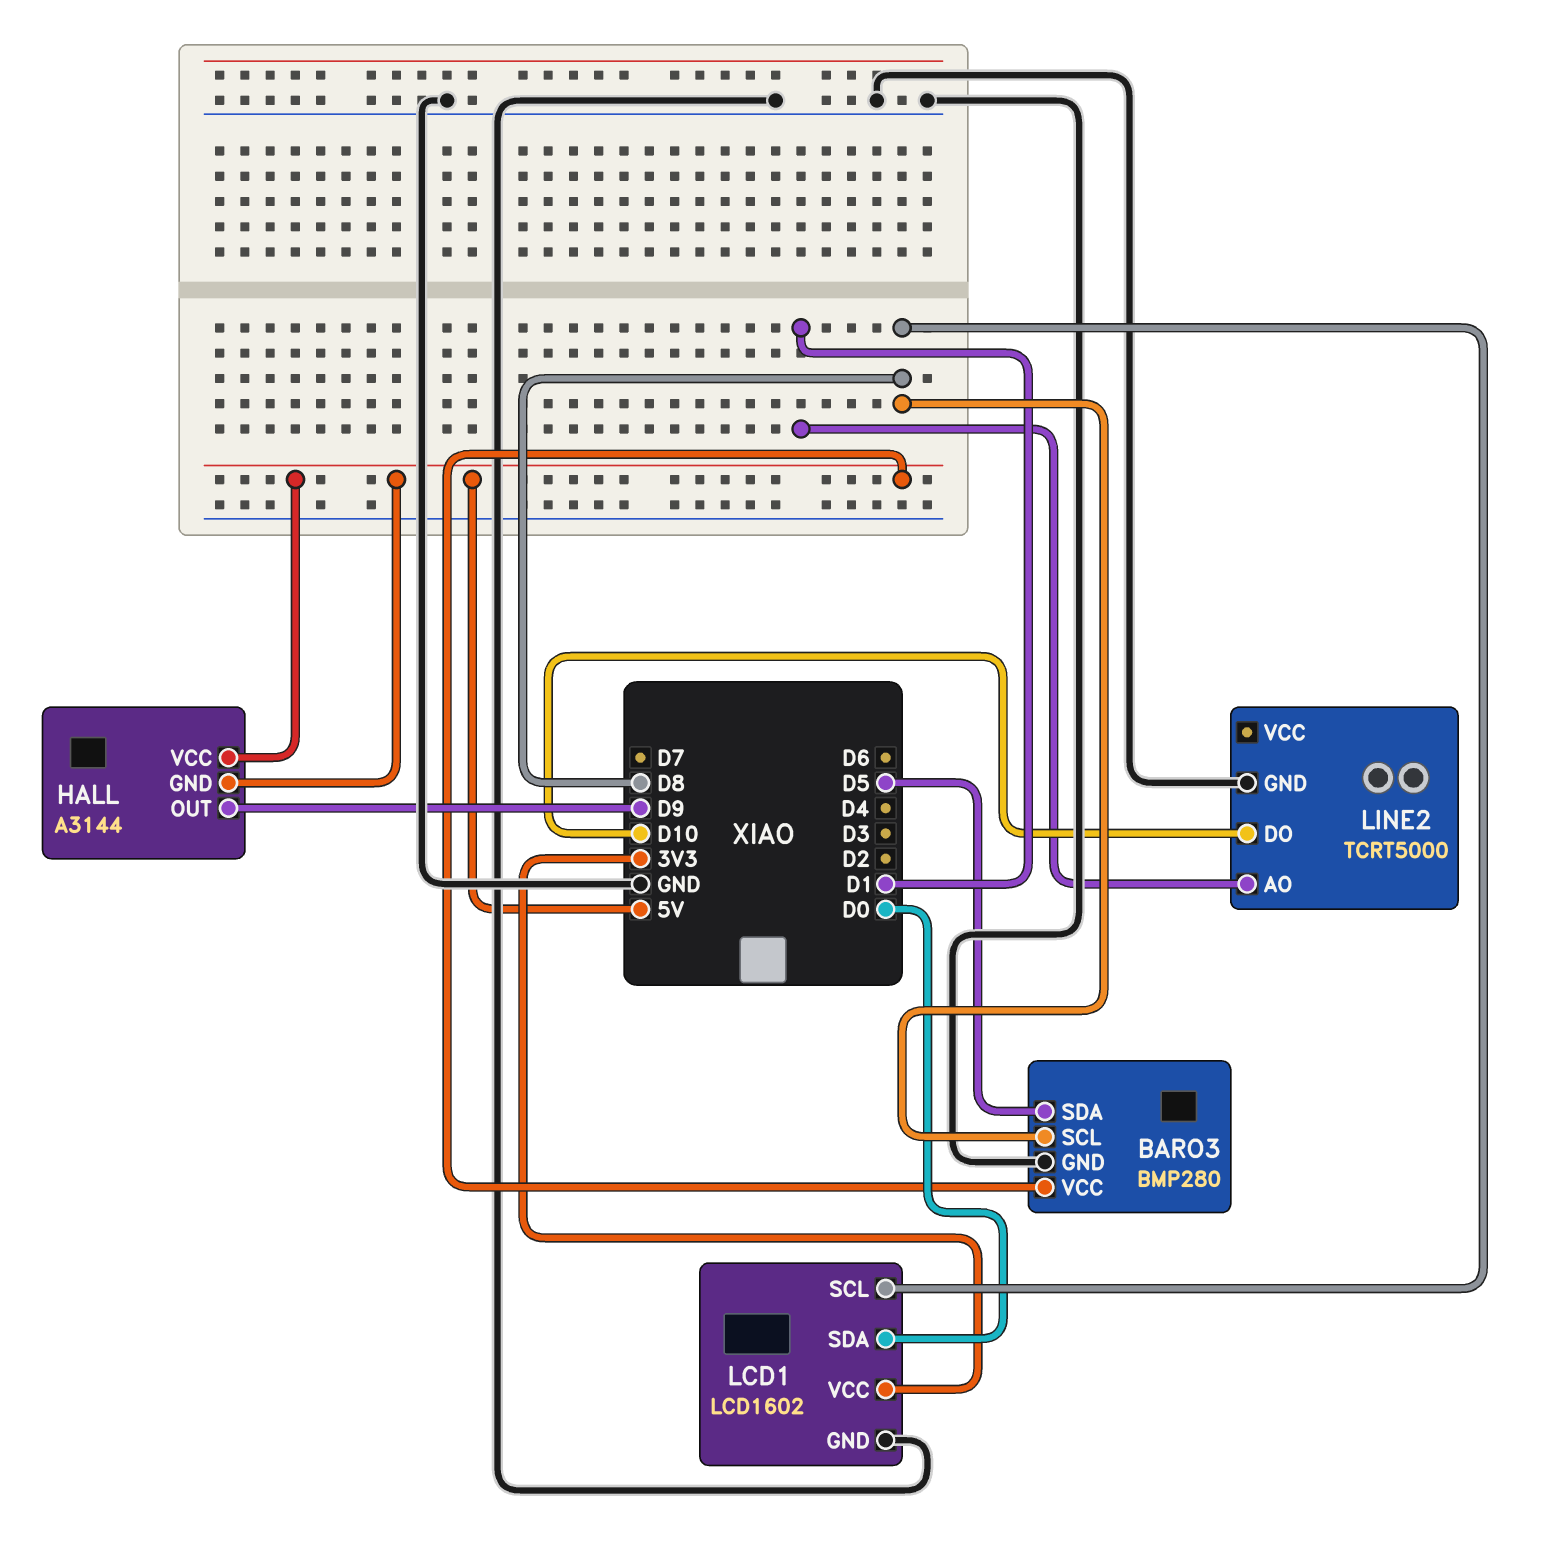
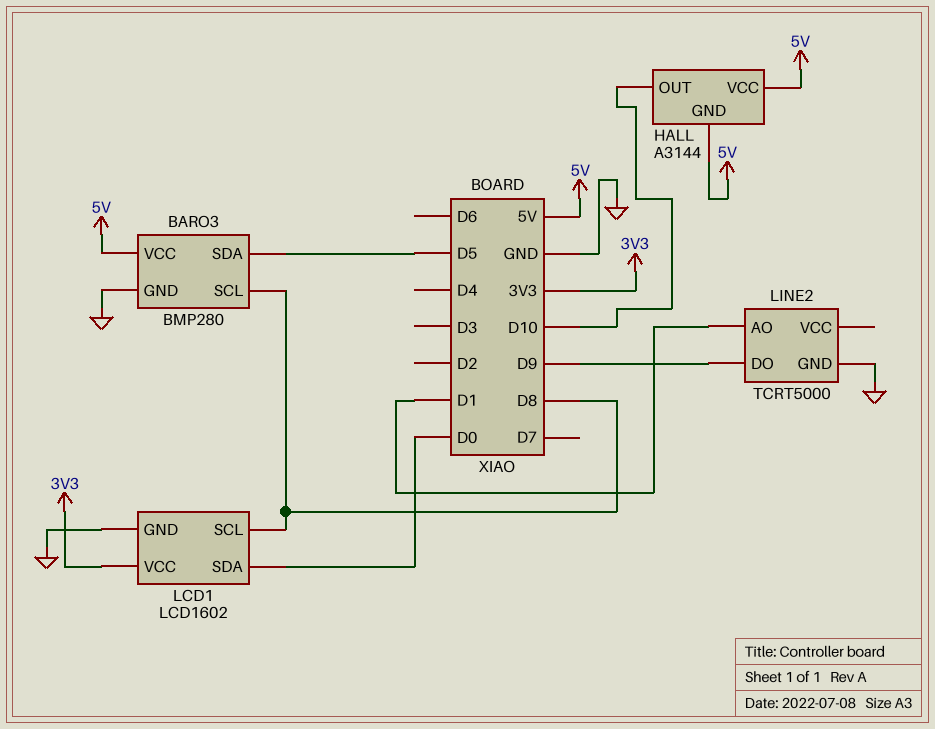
HALL pin OUT: D9 -> D10
LINE2 pin DO: D10 -> D9

